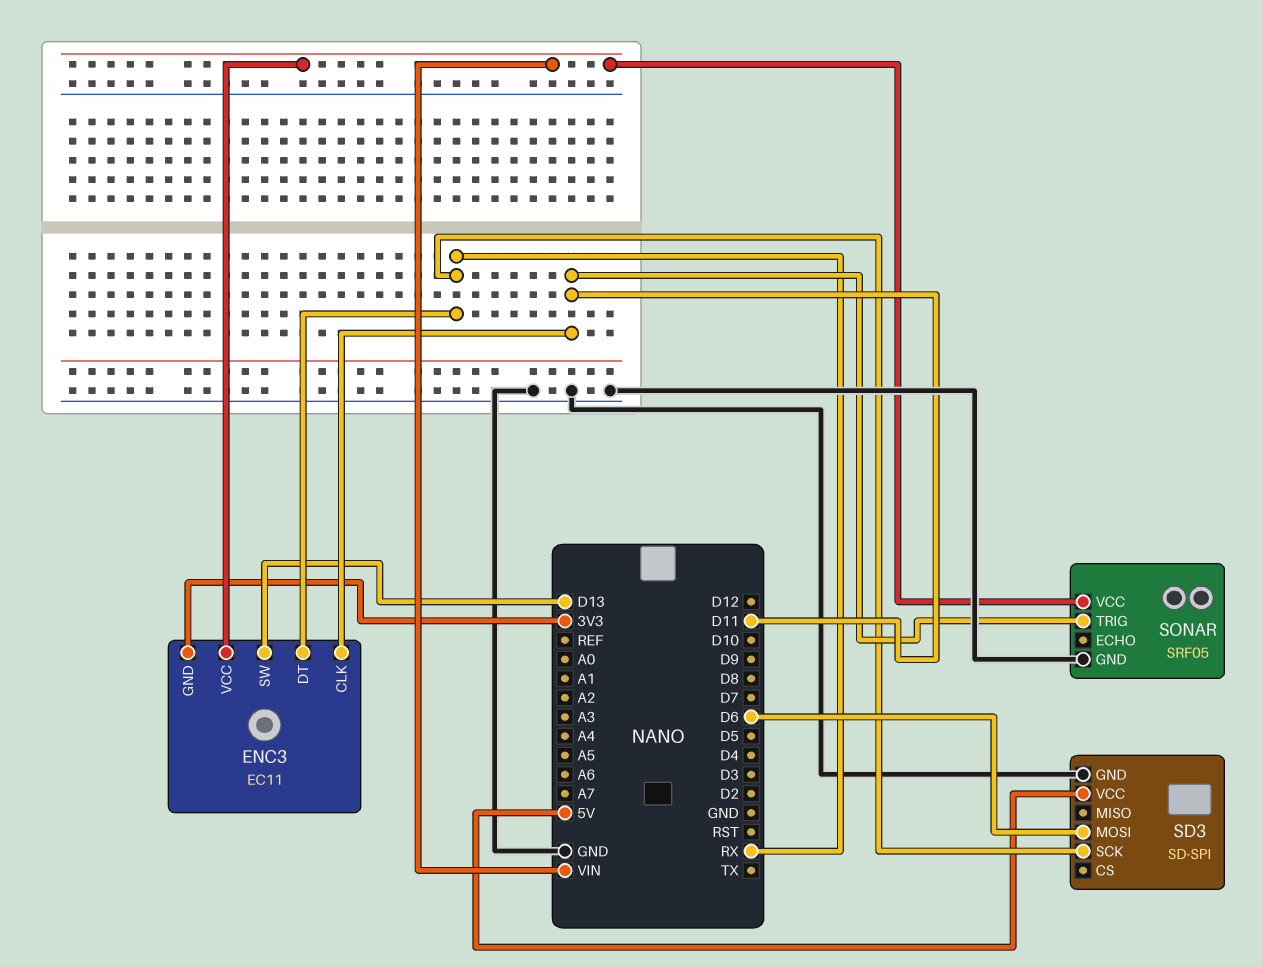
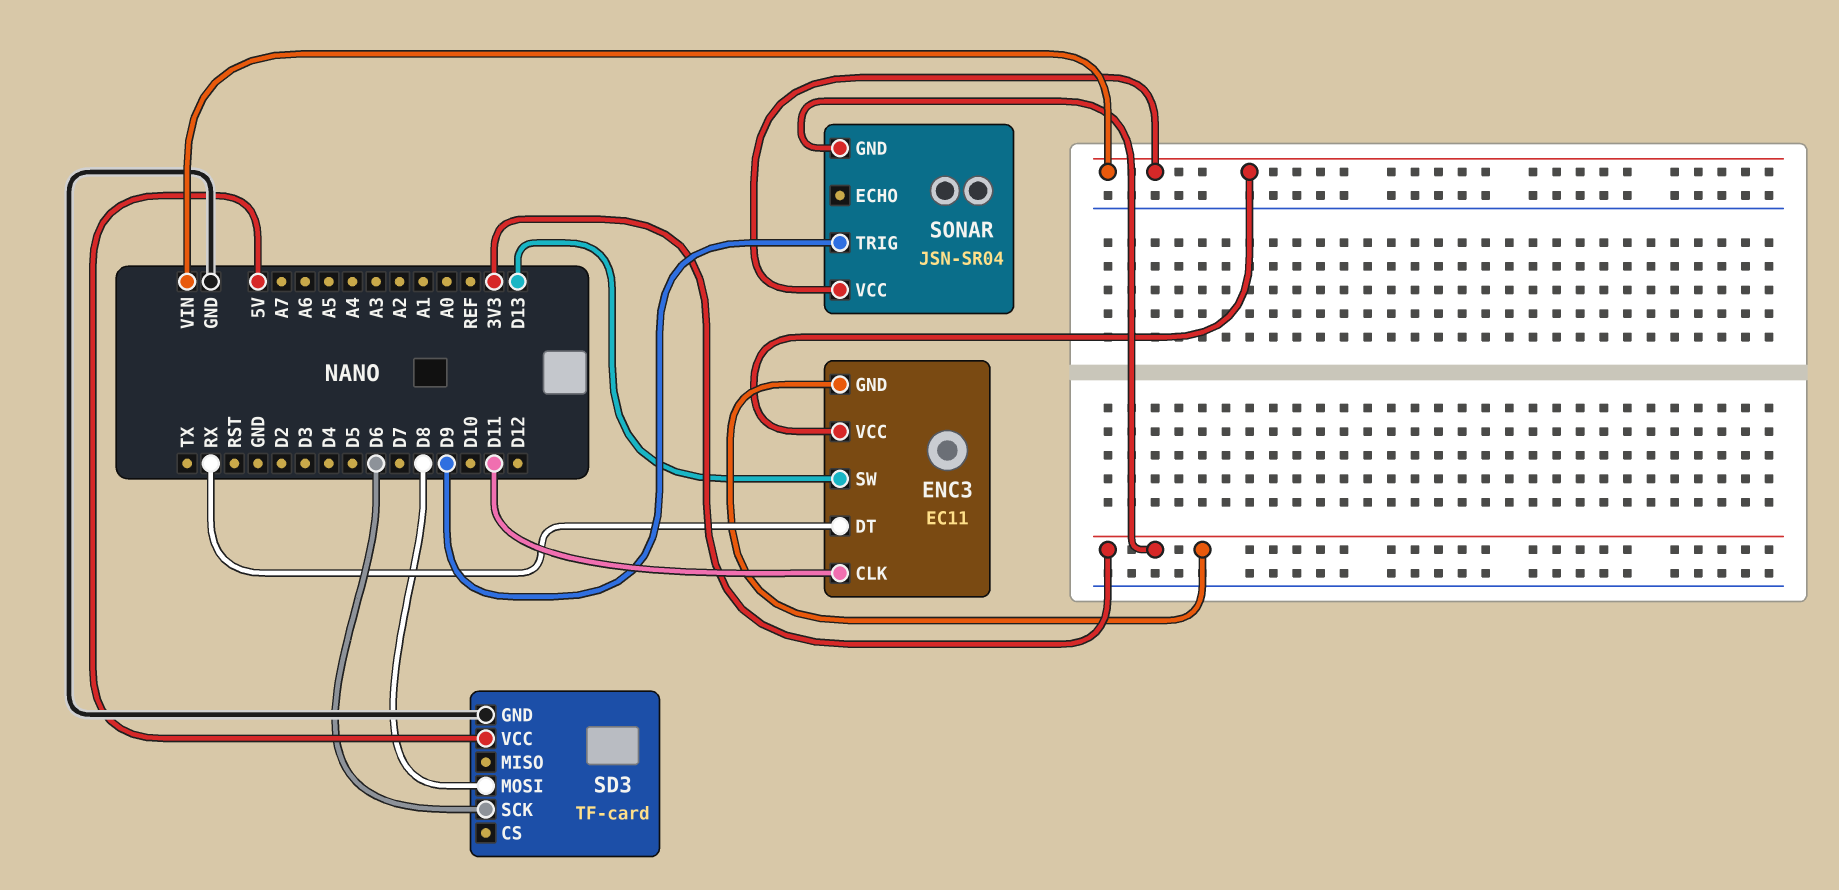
SD3: SD-SPI -> TF-card
SD3 pin MOSI: D6 -> D8
SD3 pin SCK: RX -> D6
SONAR: SRF05 -> JSN-SR04
SONAR pin GND: GND -> 3V3
SONAR pin TRIG: D11 -> D9

